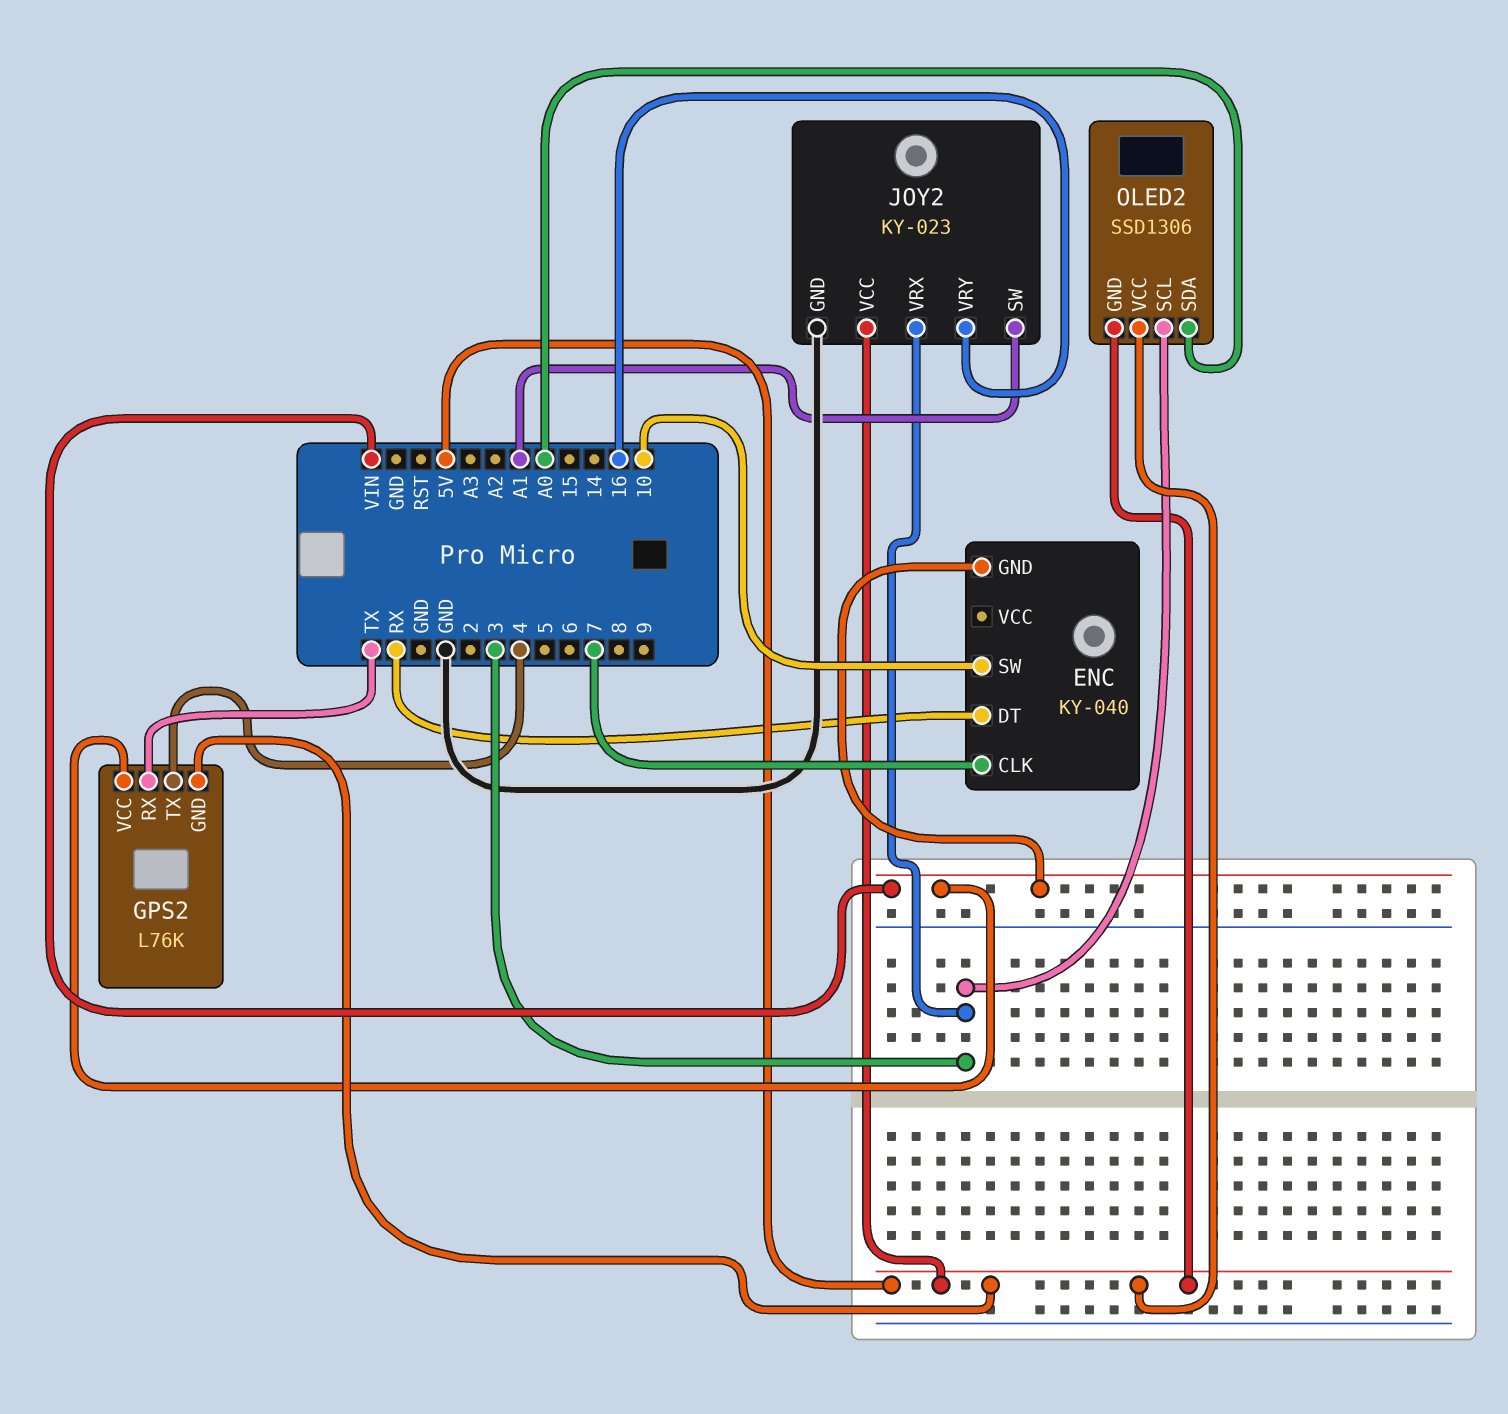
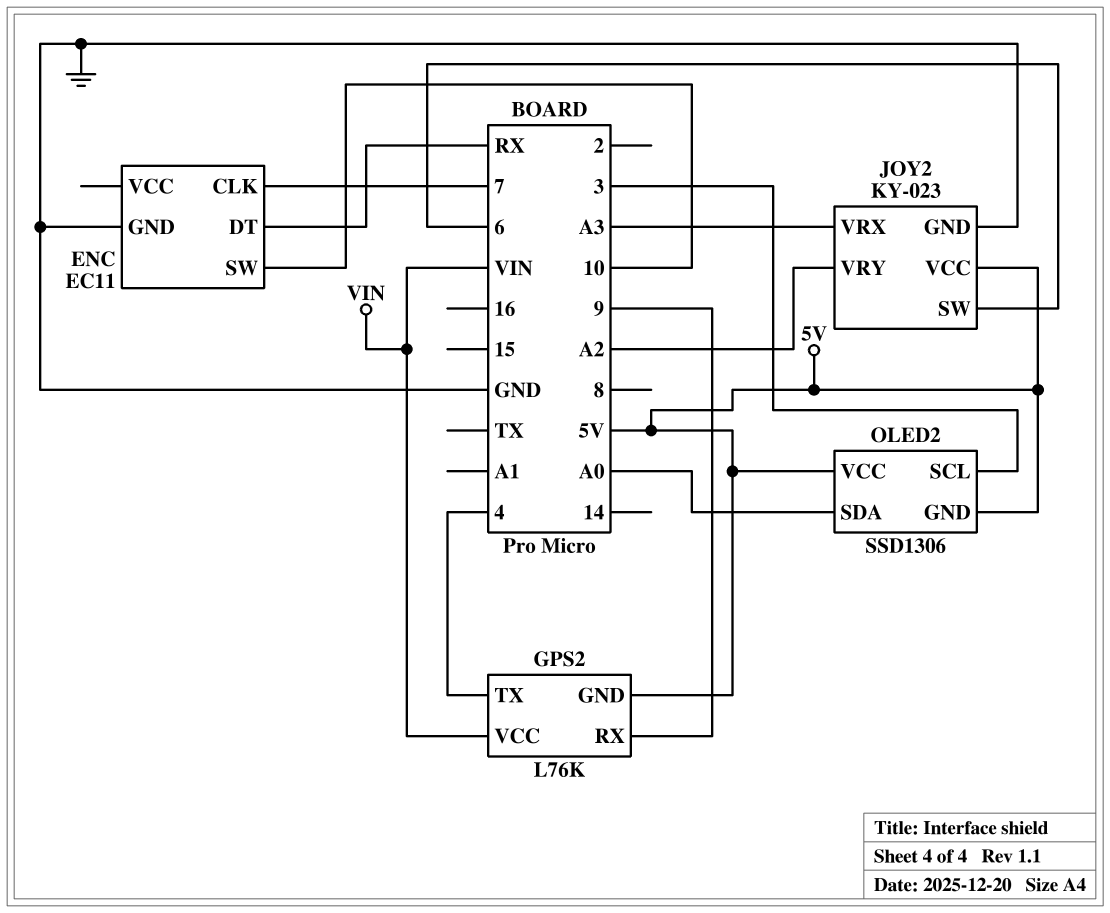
ENC: KY-040 -> EC11
ENC pin GND: VIN -> GND
GPS2 pin RX: TX -> 9
JOY2 pin SW: A1 -> 6
JOY2 pin VRX: 3 -> A3
JOY2 pin VRY: 16 -> A2

